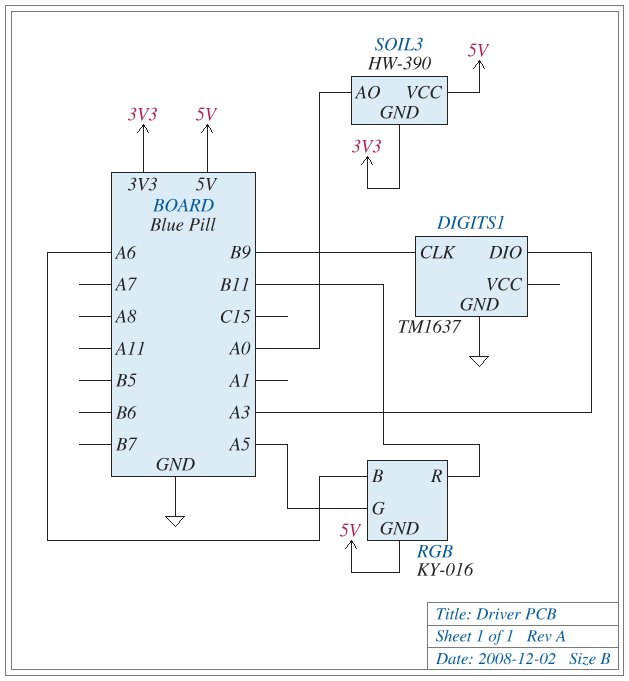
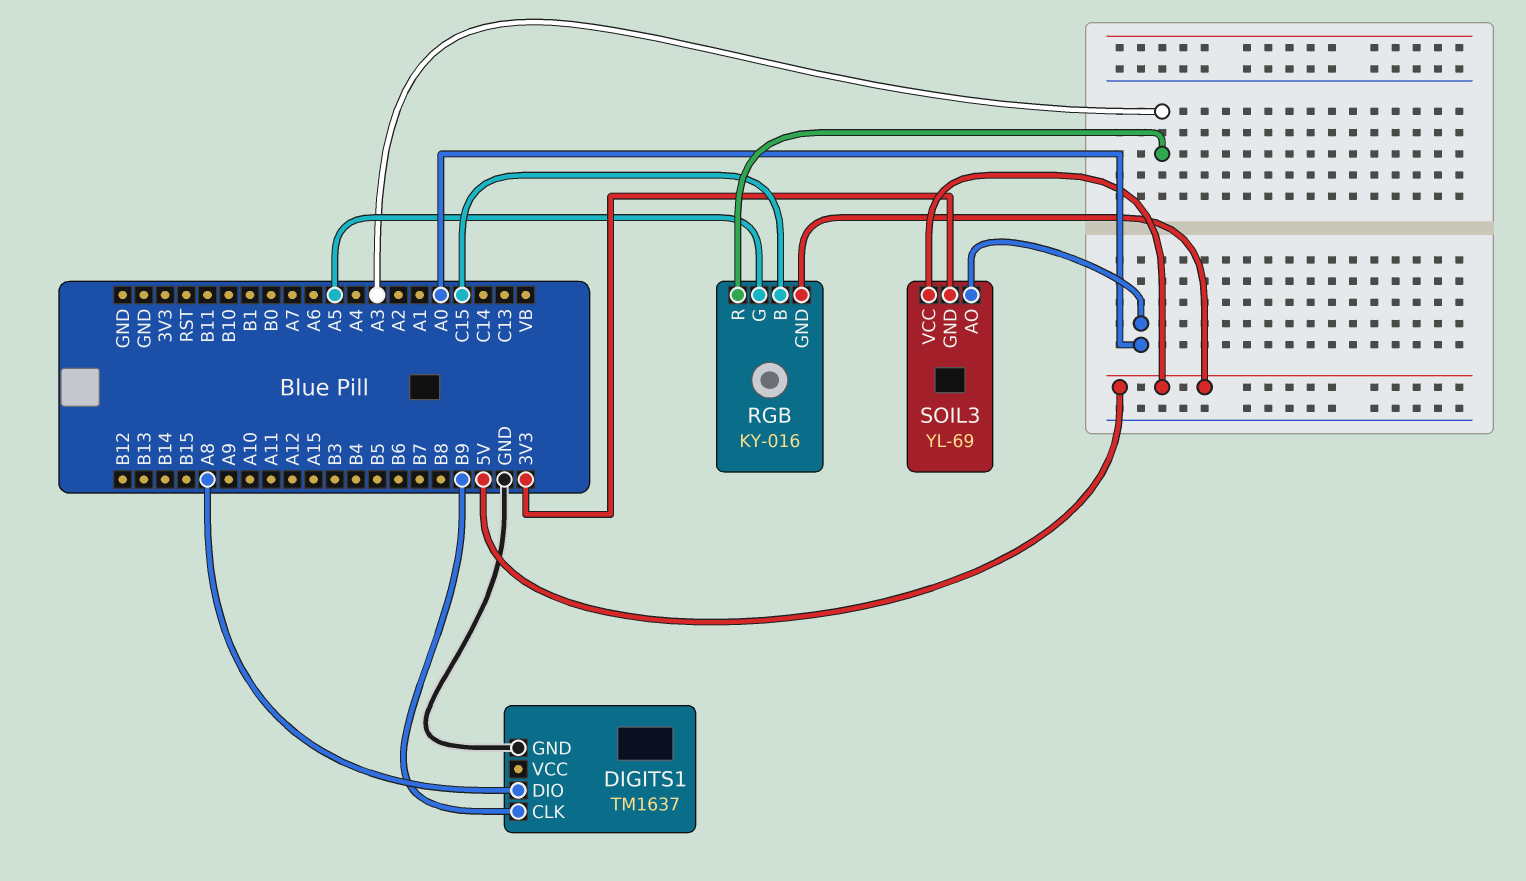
DIGITS1 pin DIO: A3 -> A8
RGB pin B: A6 -> C15
RGB pin R: B11 -> A3
SOIL3: HW-390 -> YL-69

